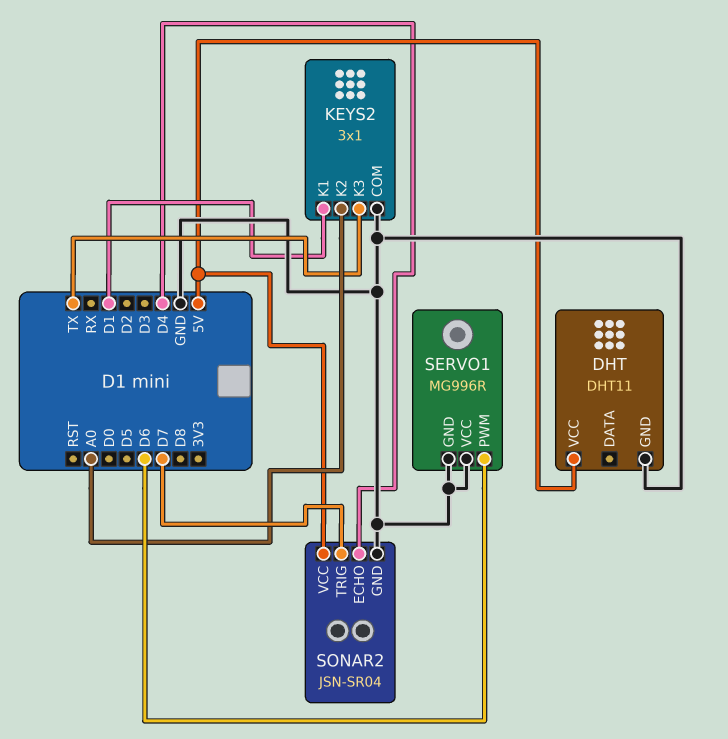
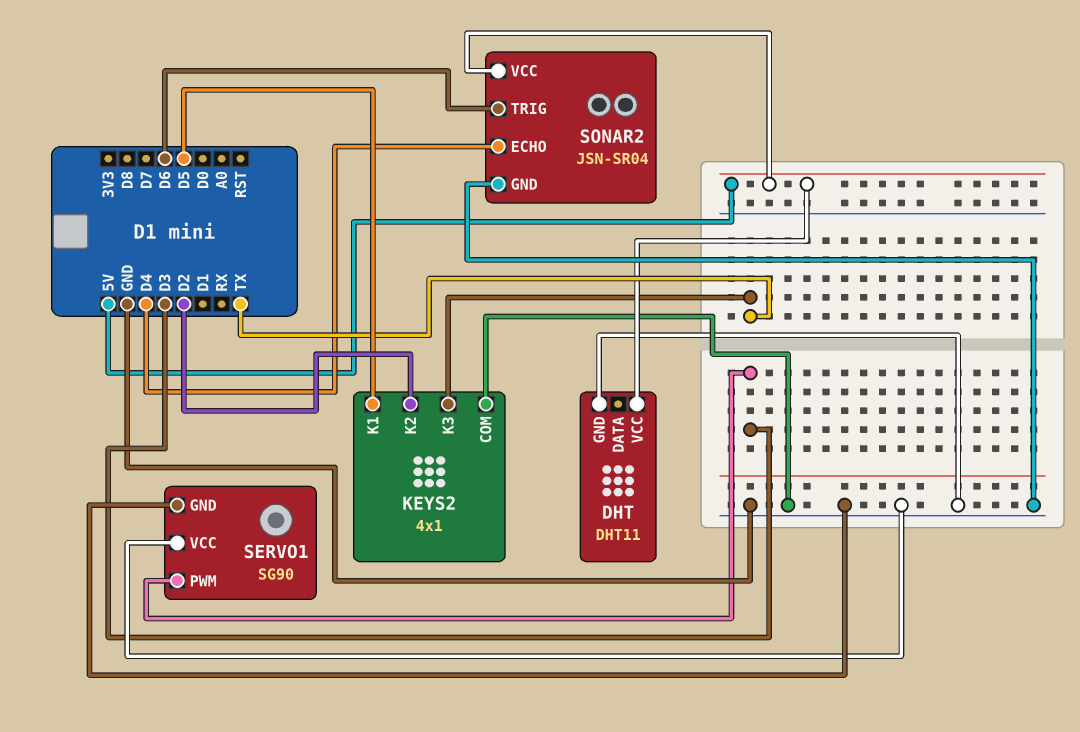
KEYS2: 3x1 -> 4x1
KEYS2 pin K1: D1 -> D5
KEYS2 pin K2: A0 -> D2
SERVO1: MG996R -> SG90
SERVO1 pin PWM: D6 -> D3
SONAR2 pin TRIG: D7 -> D6

